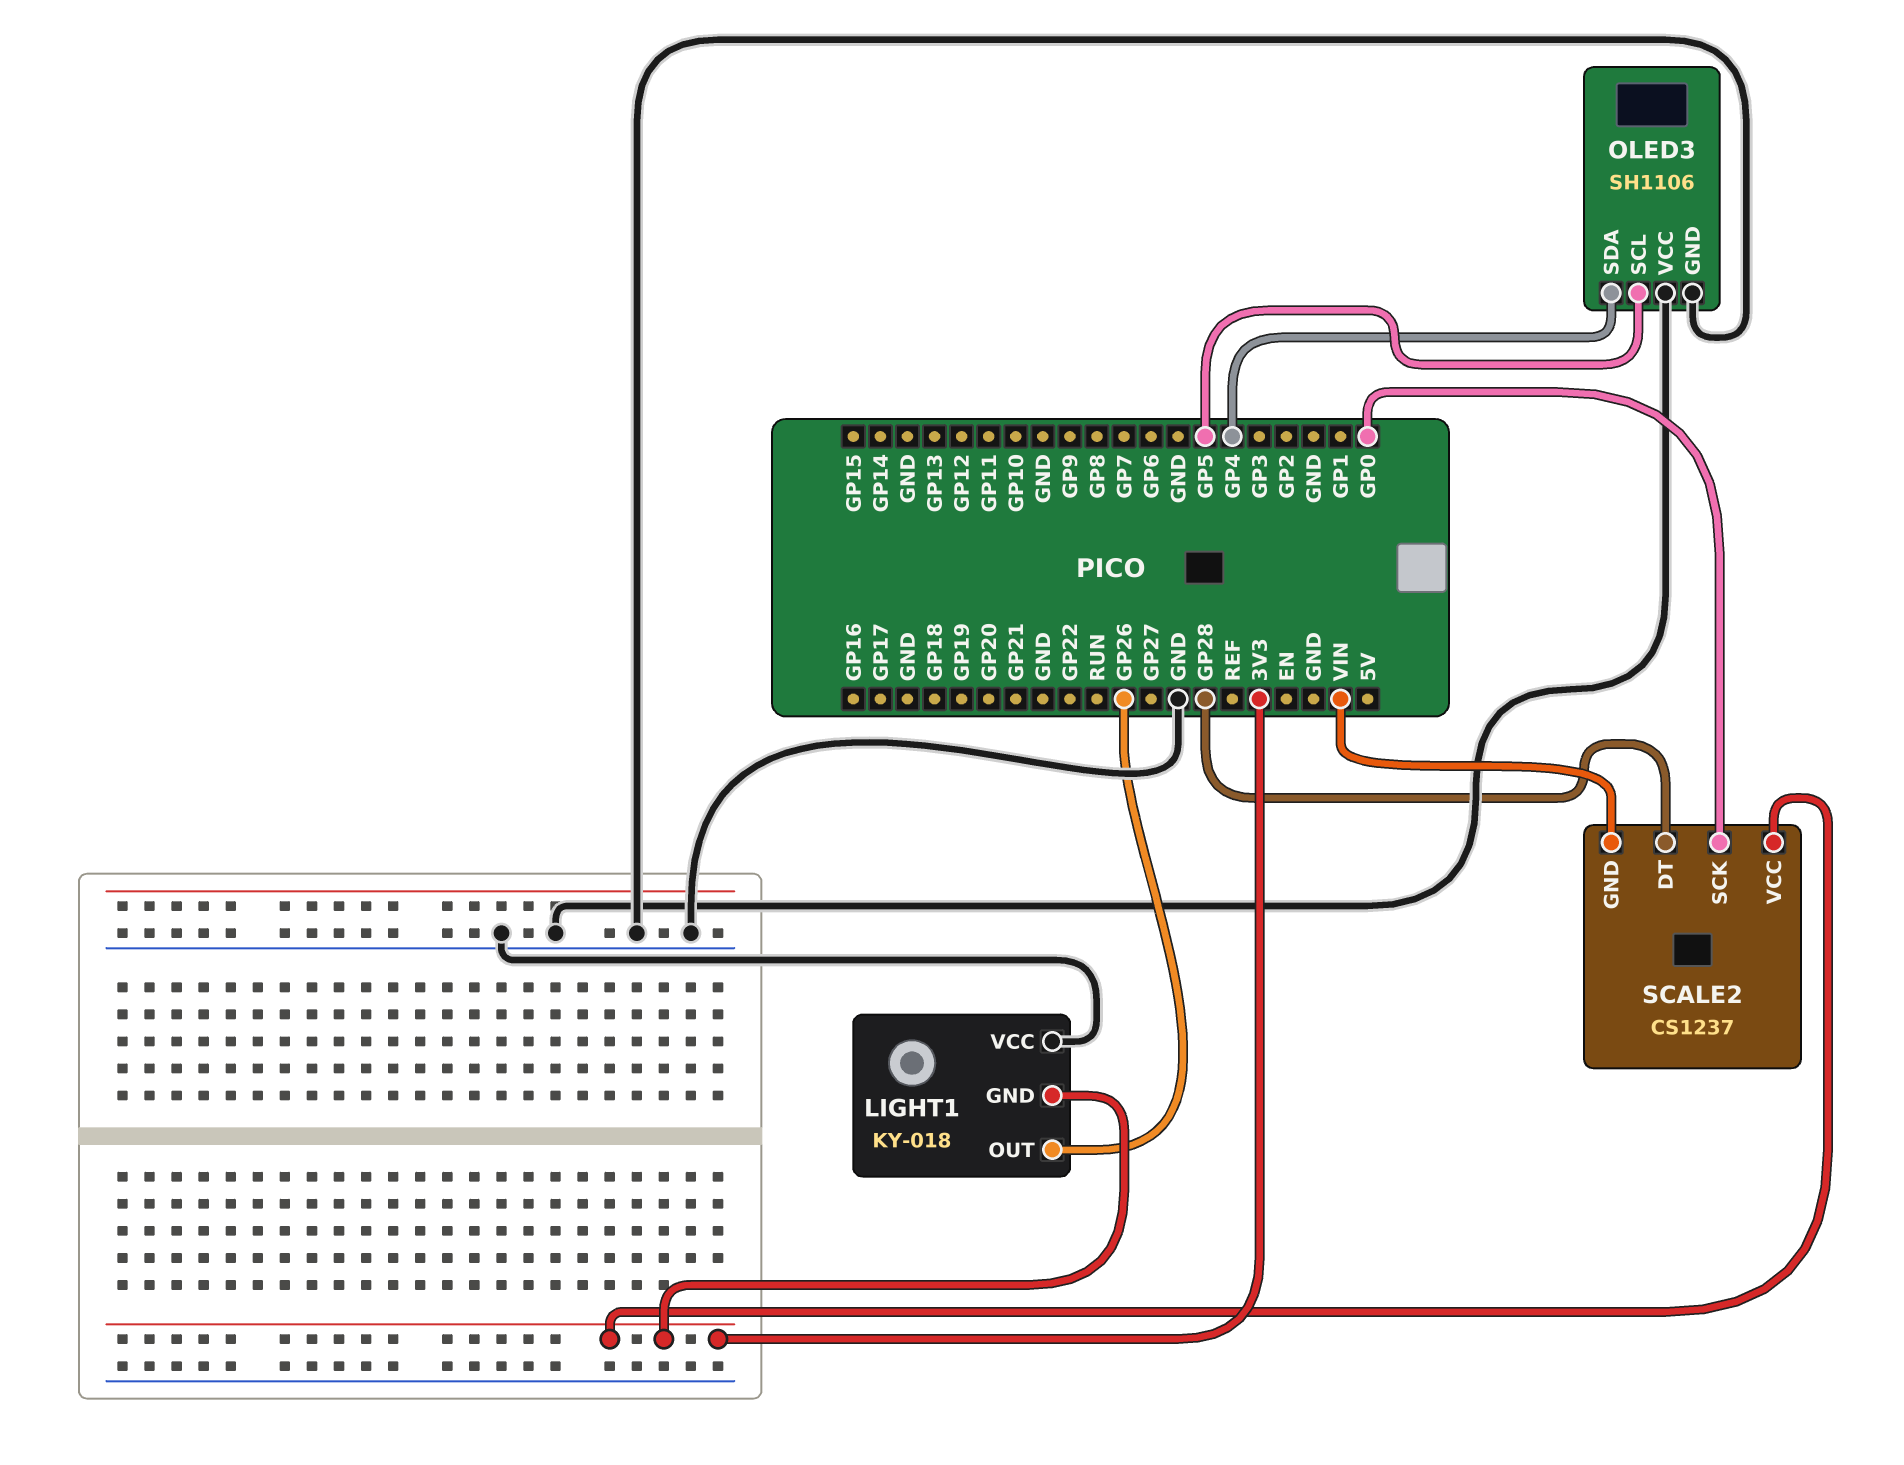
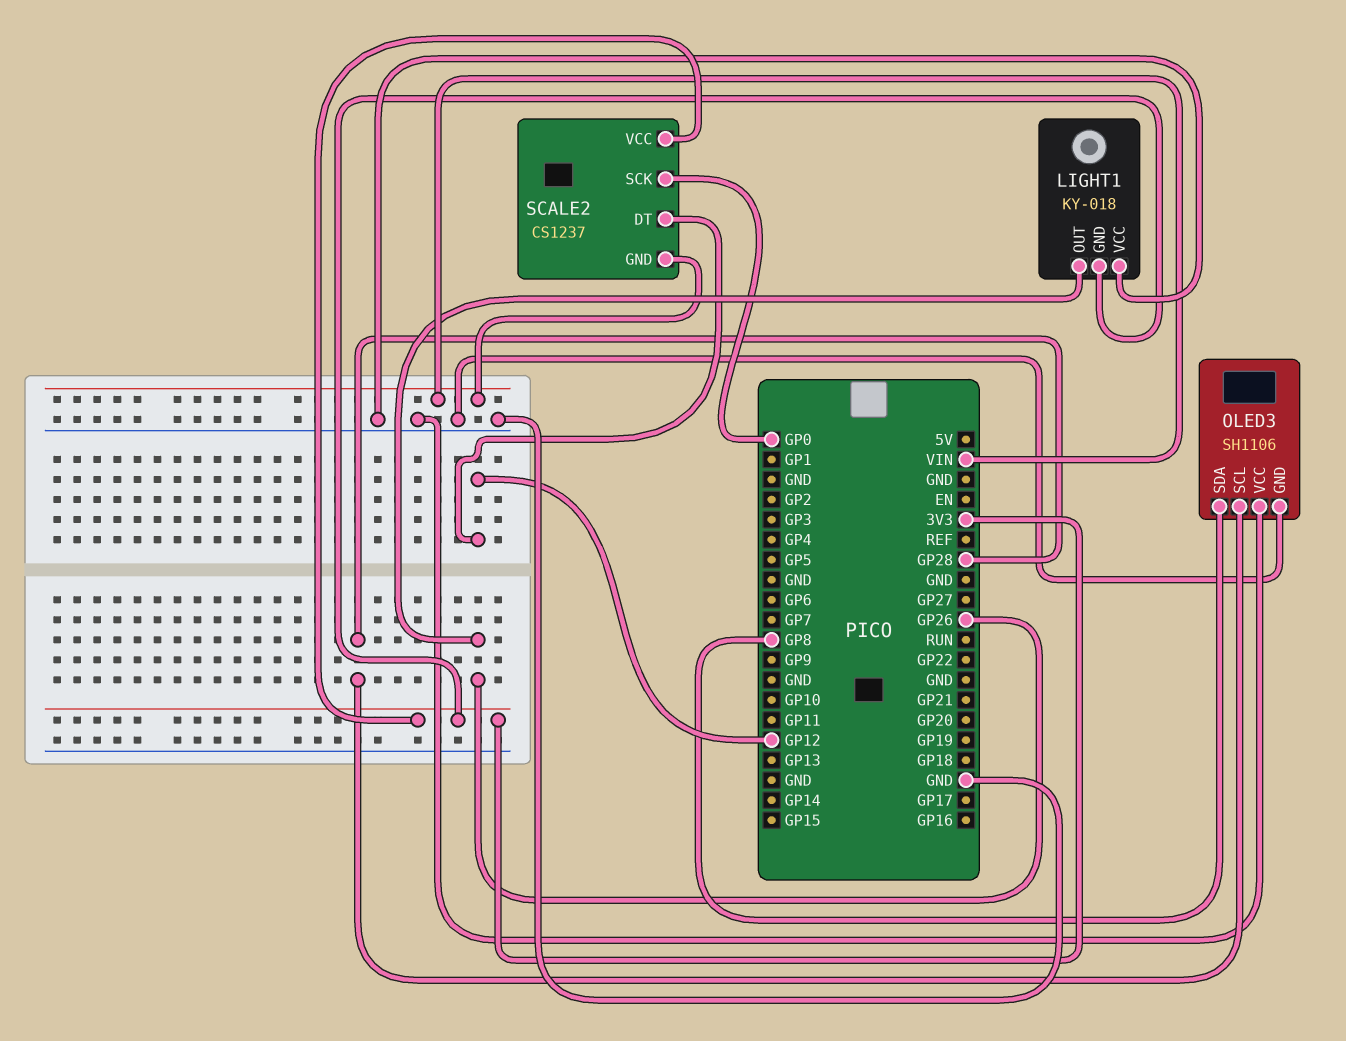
OLED3 pin SCL: GP5 -> GP28
OLED3 pin SDA: GP4 -> GP8
SCALE2 pin DT: GP28 -> GP12

